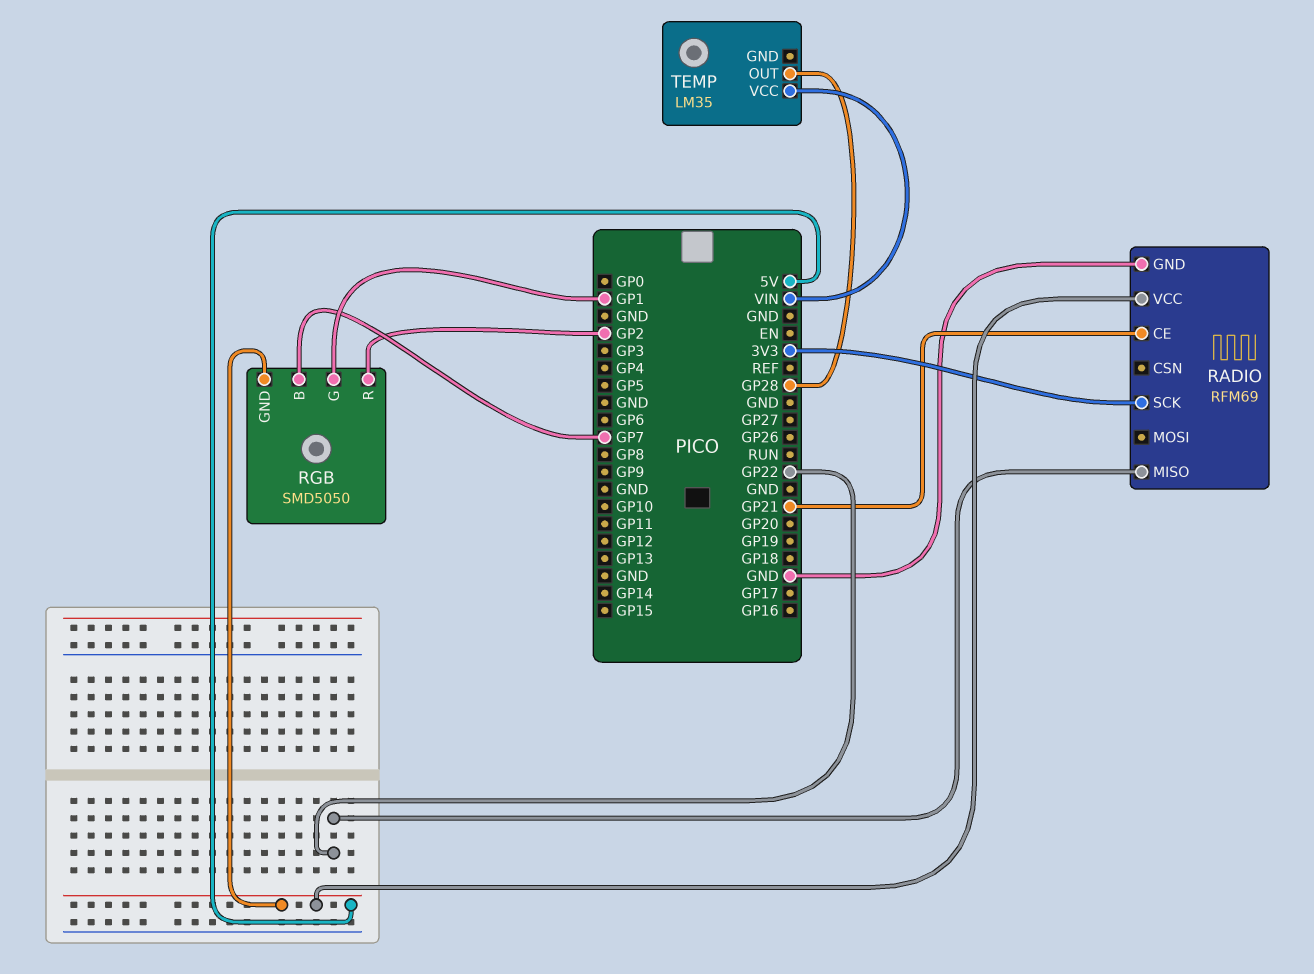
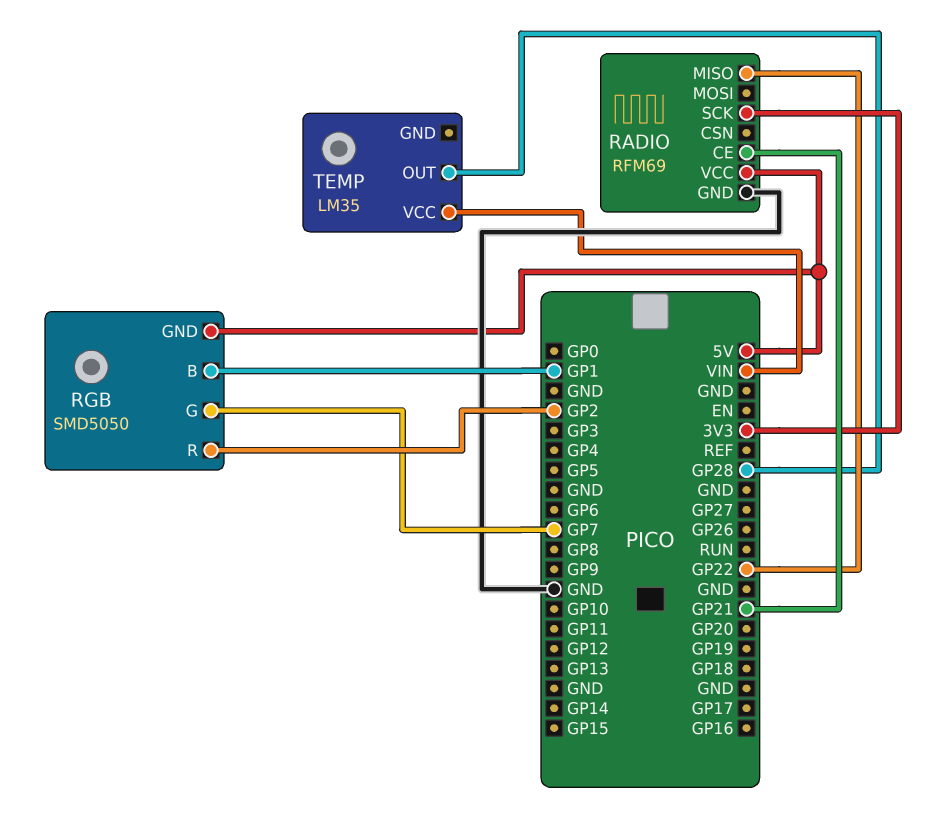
RGB pin B: GP7 -> GP1
RGB pin G: GP1 -> GP7

